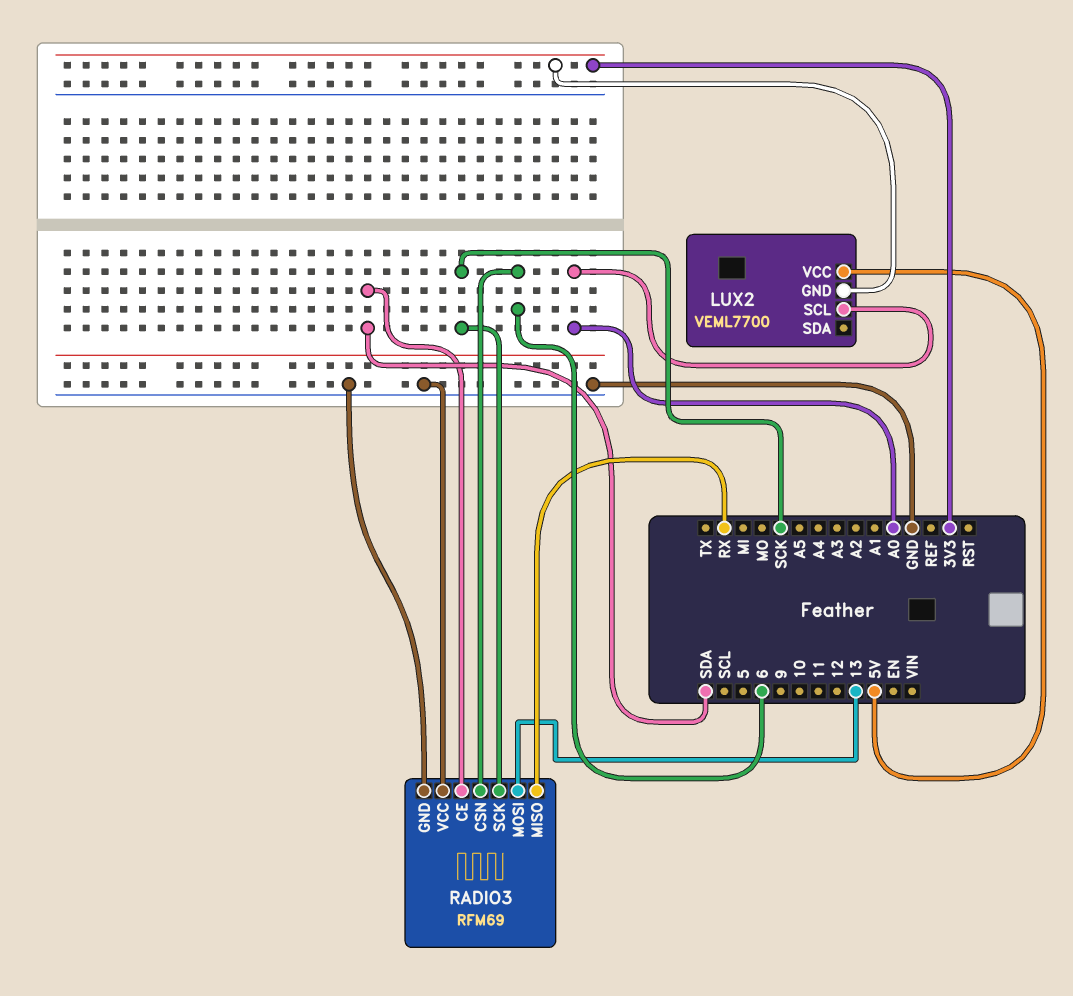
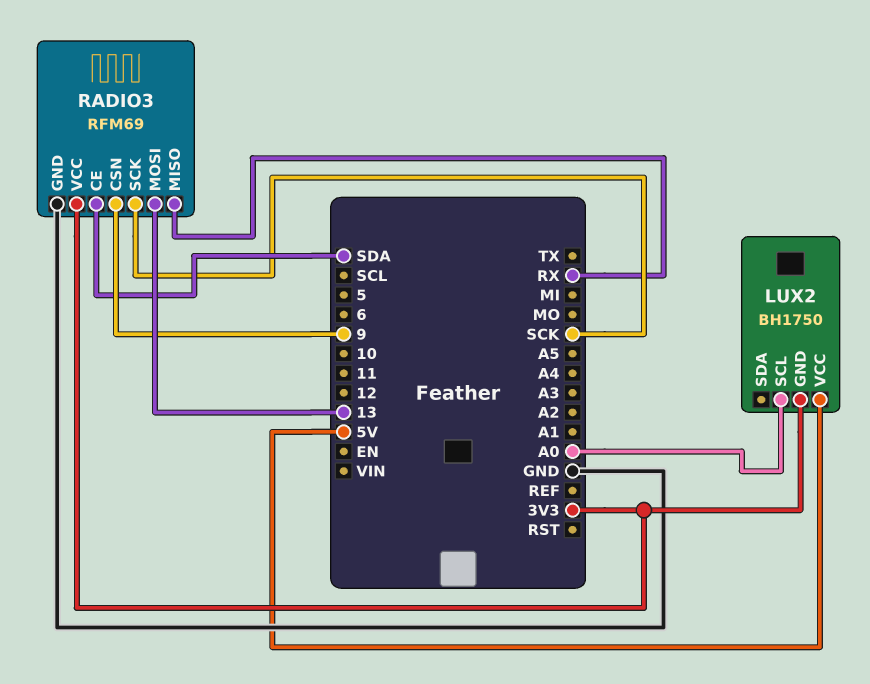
LUX2: VEML7700 -> BH1750
RADIO3 pin CSN: 6 -> 9
RADIO3 pin VCC: GND -> 3V3

